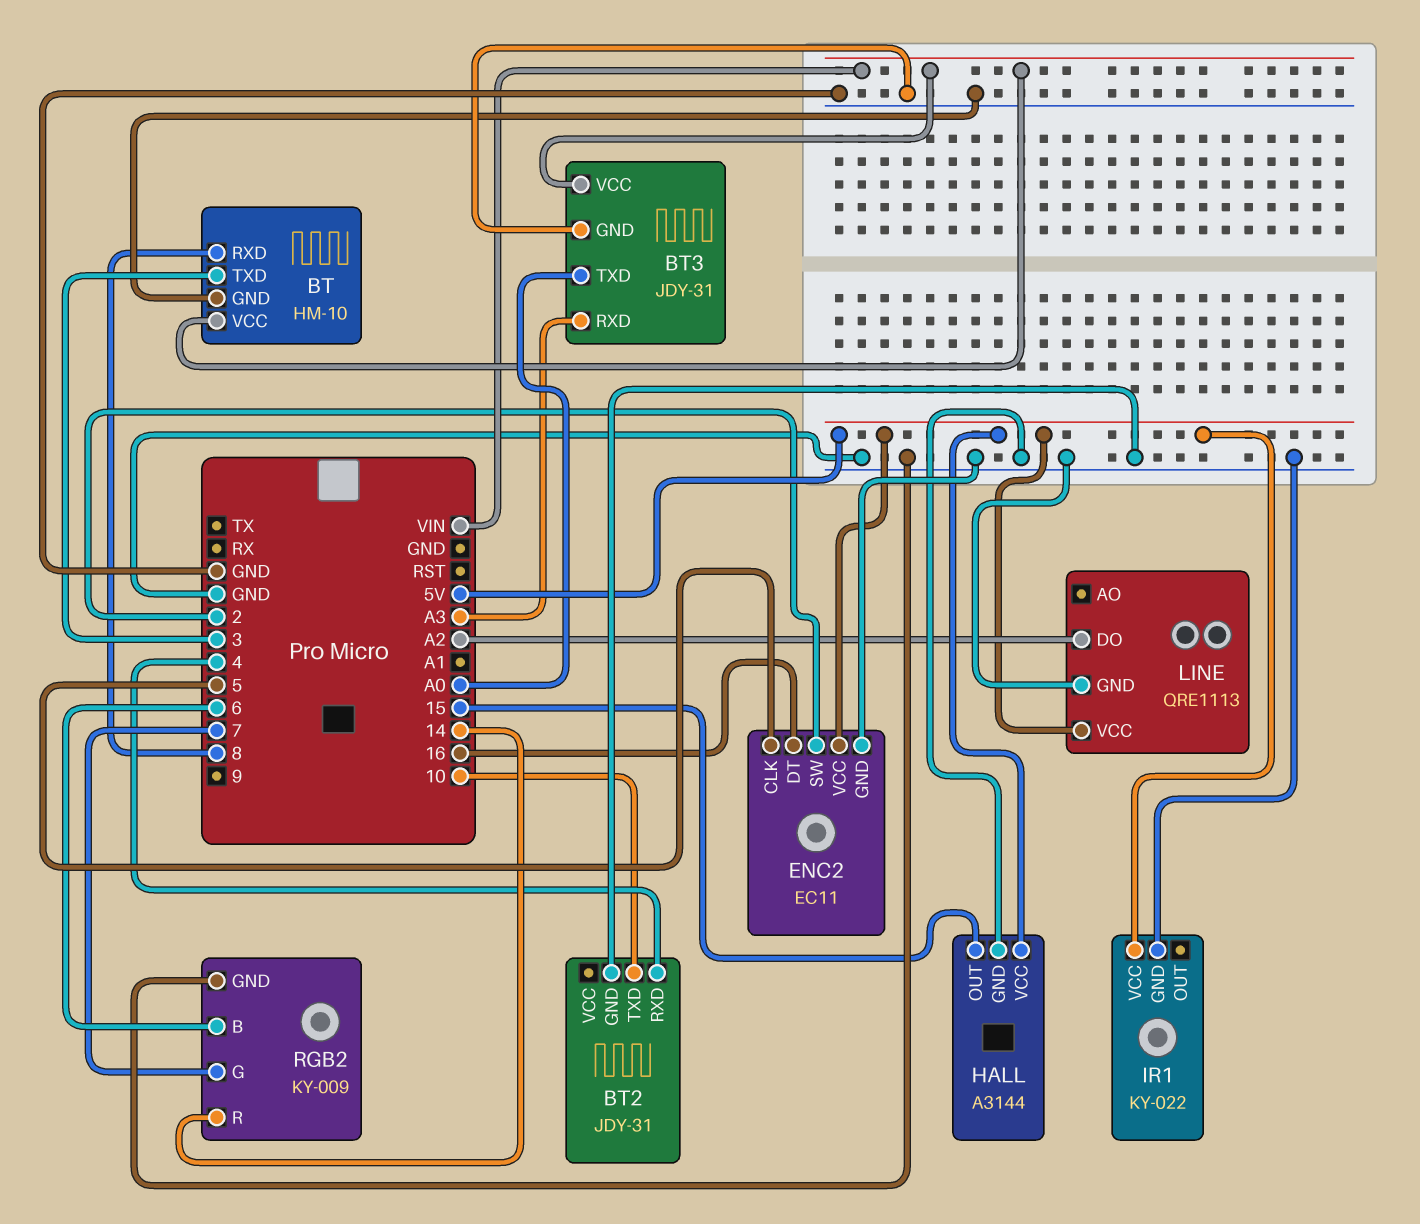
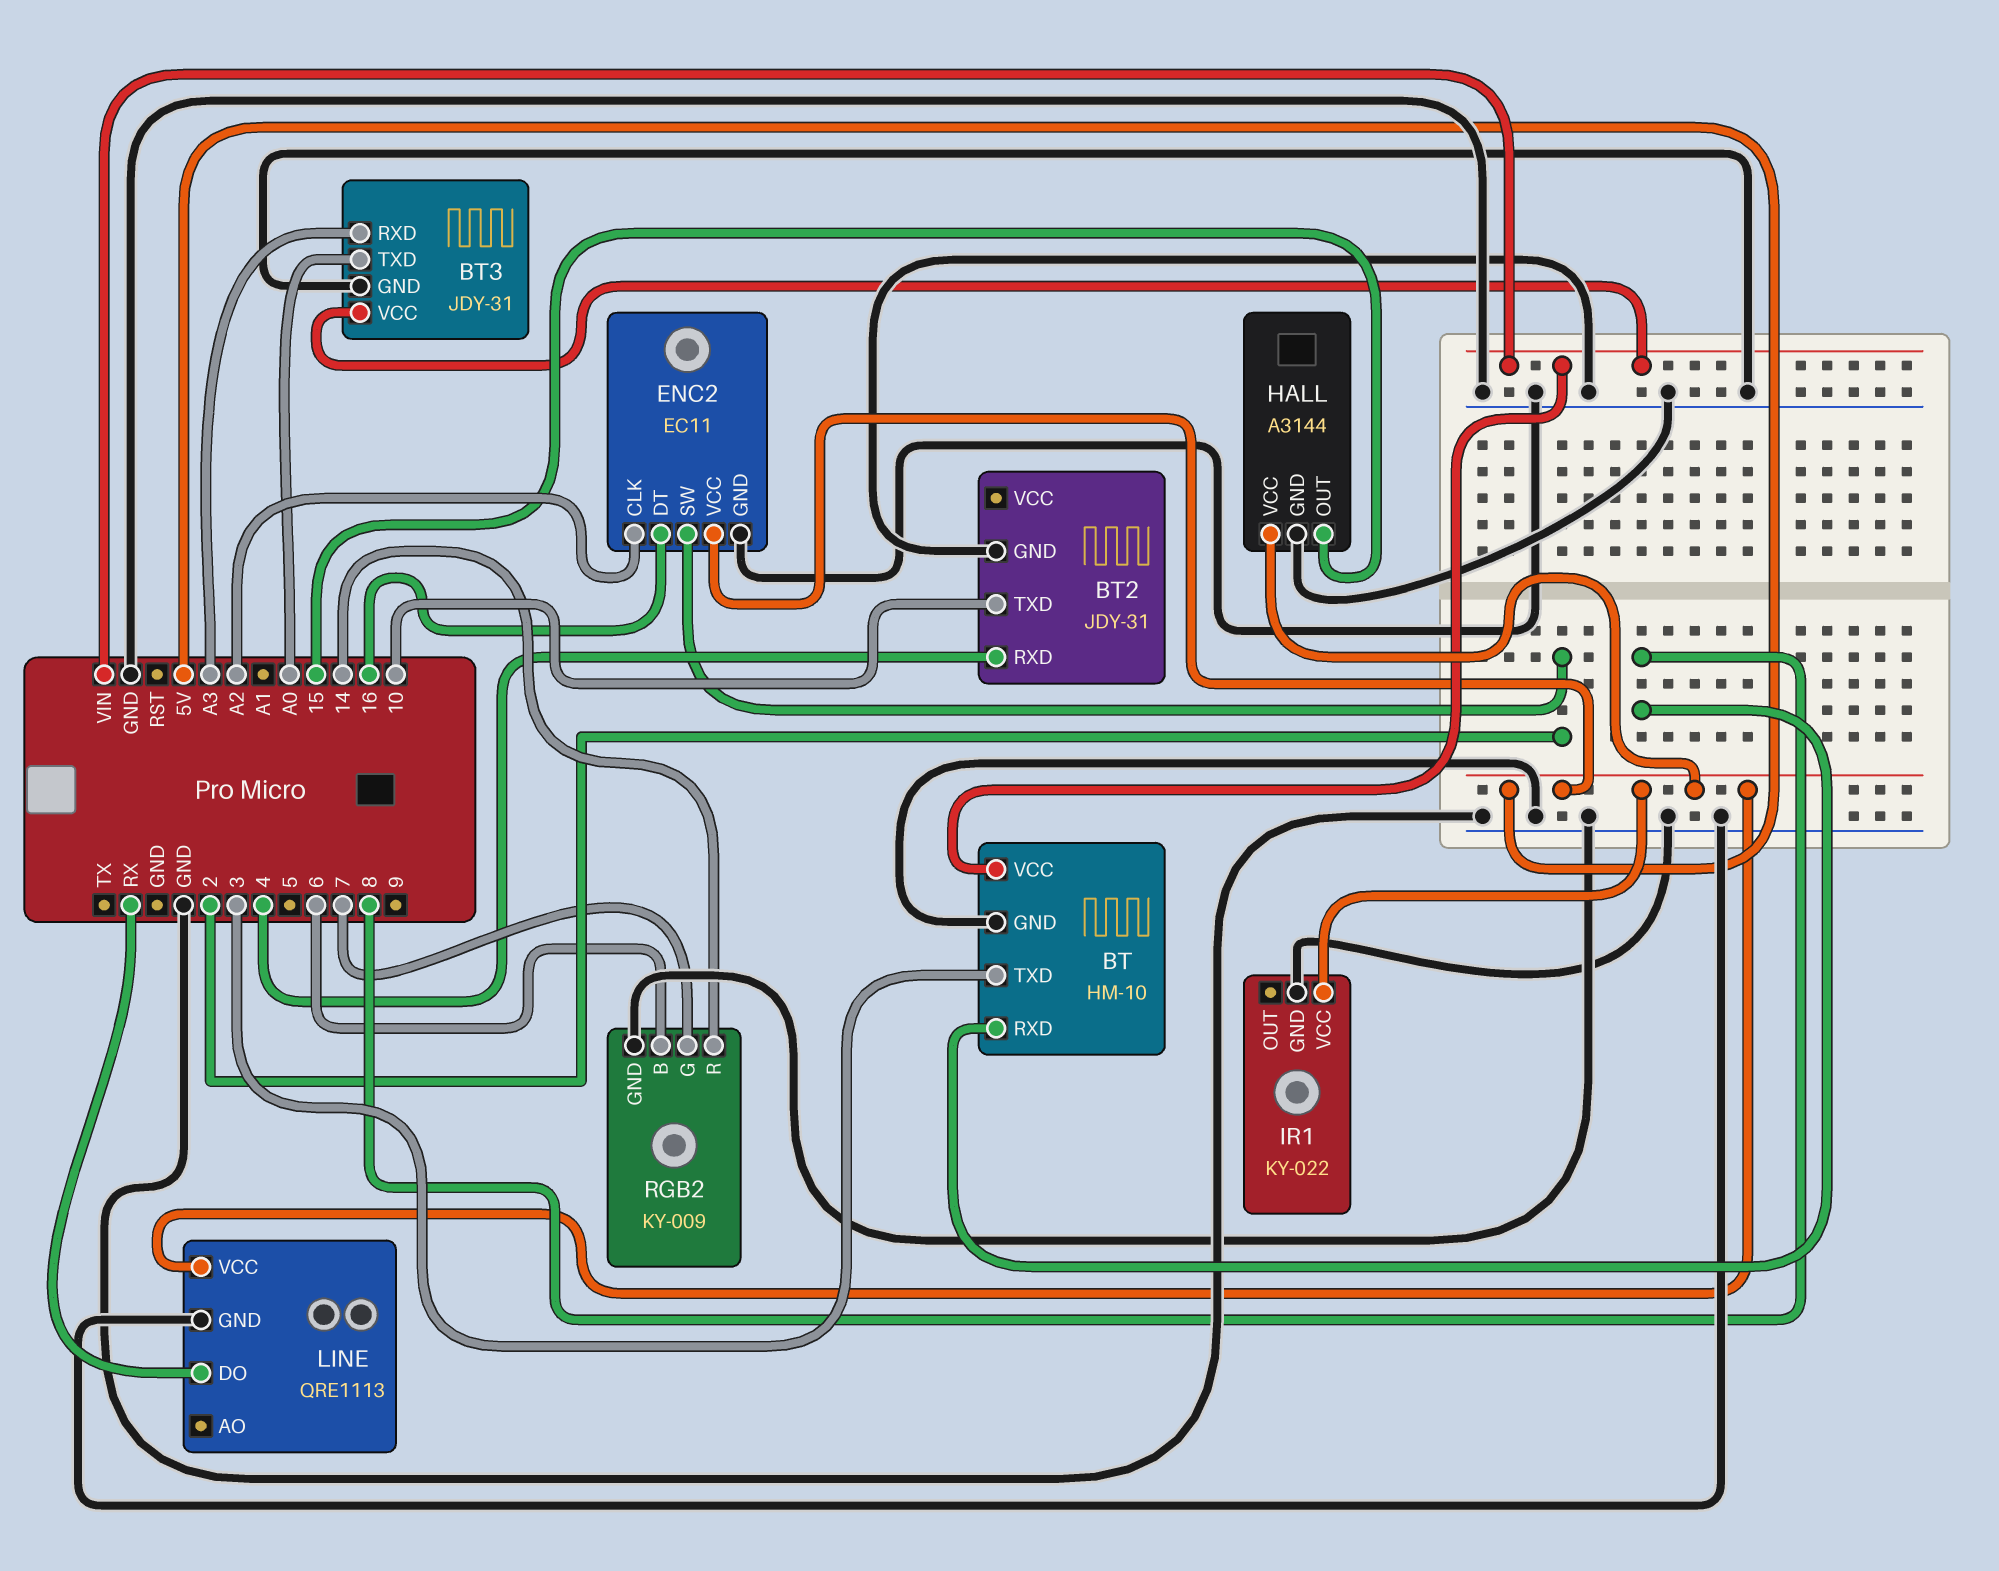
ENC2 pin CLK: 5 -> A2
LINE pin DO: A2 -> RX

